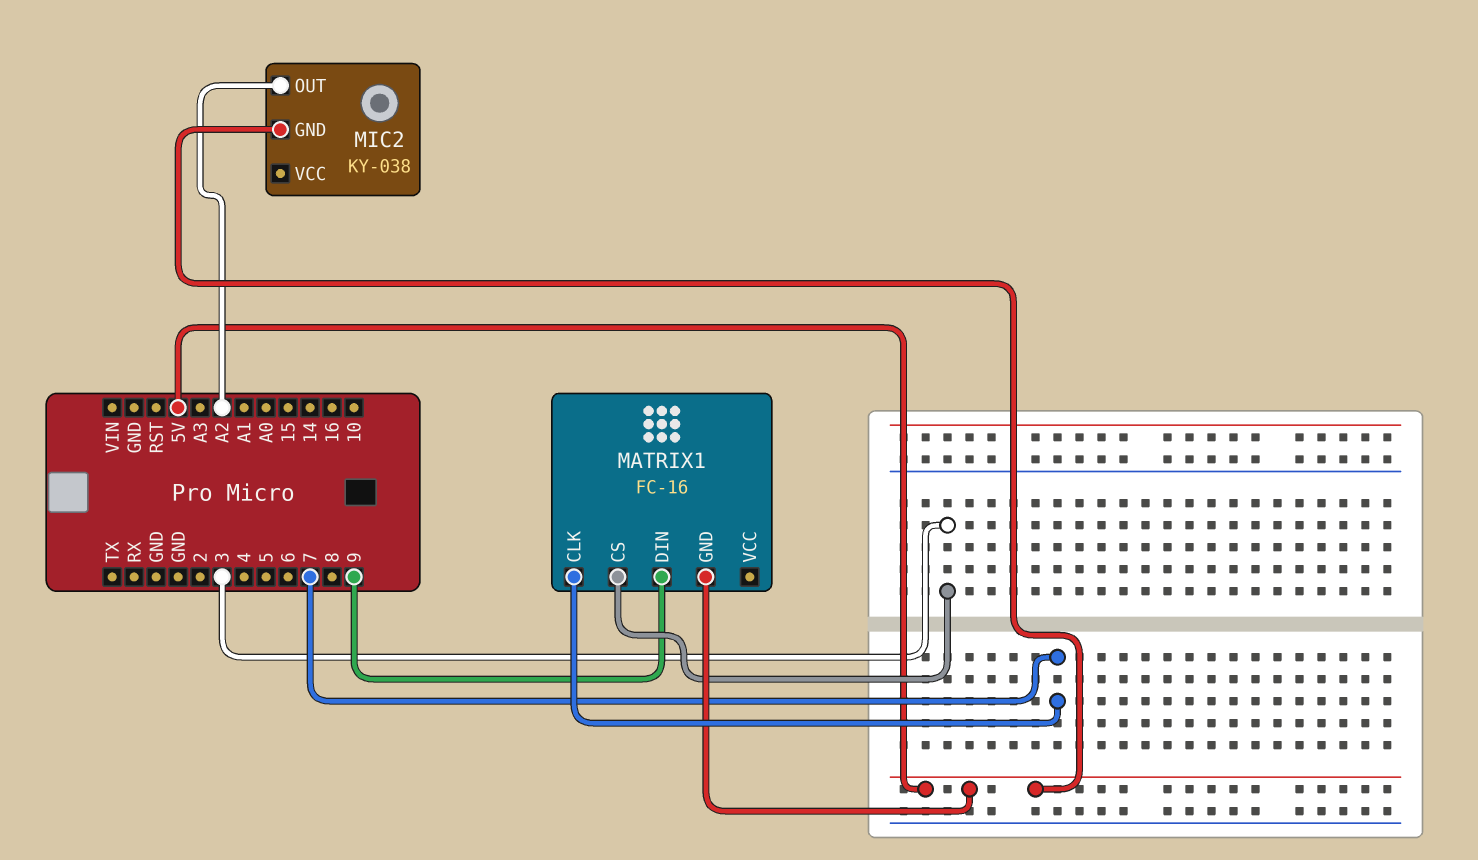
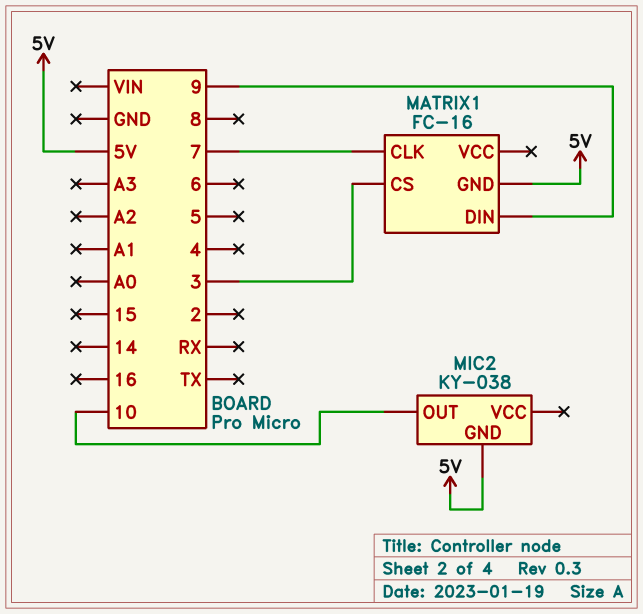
MIC2 pin OUT: A2 -> 10

